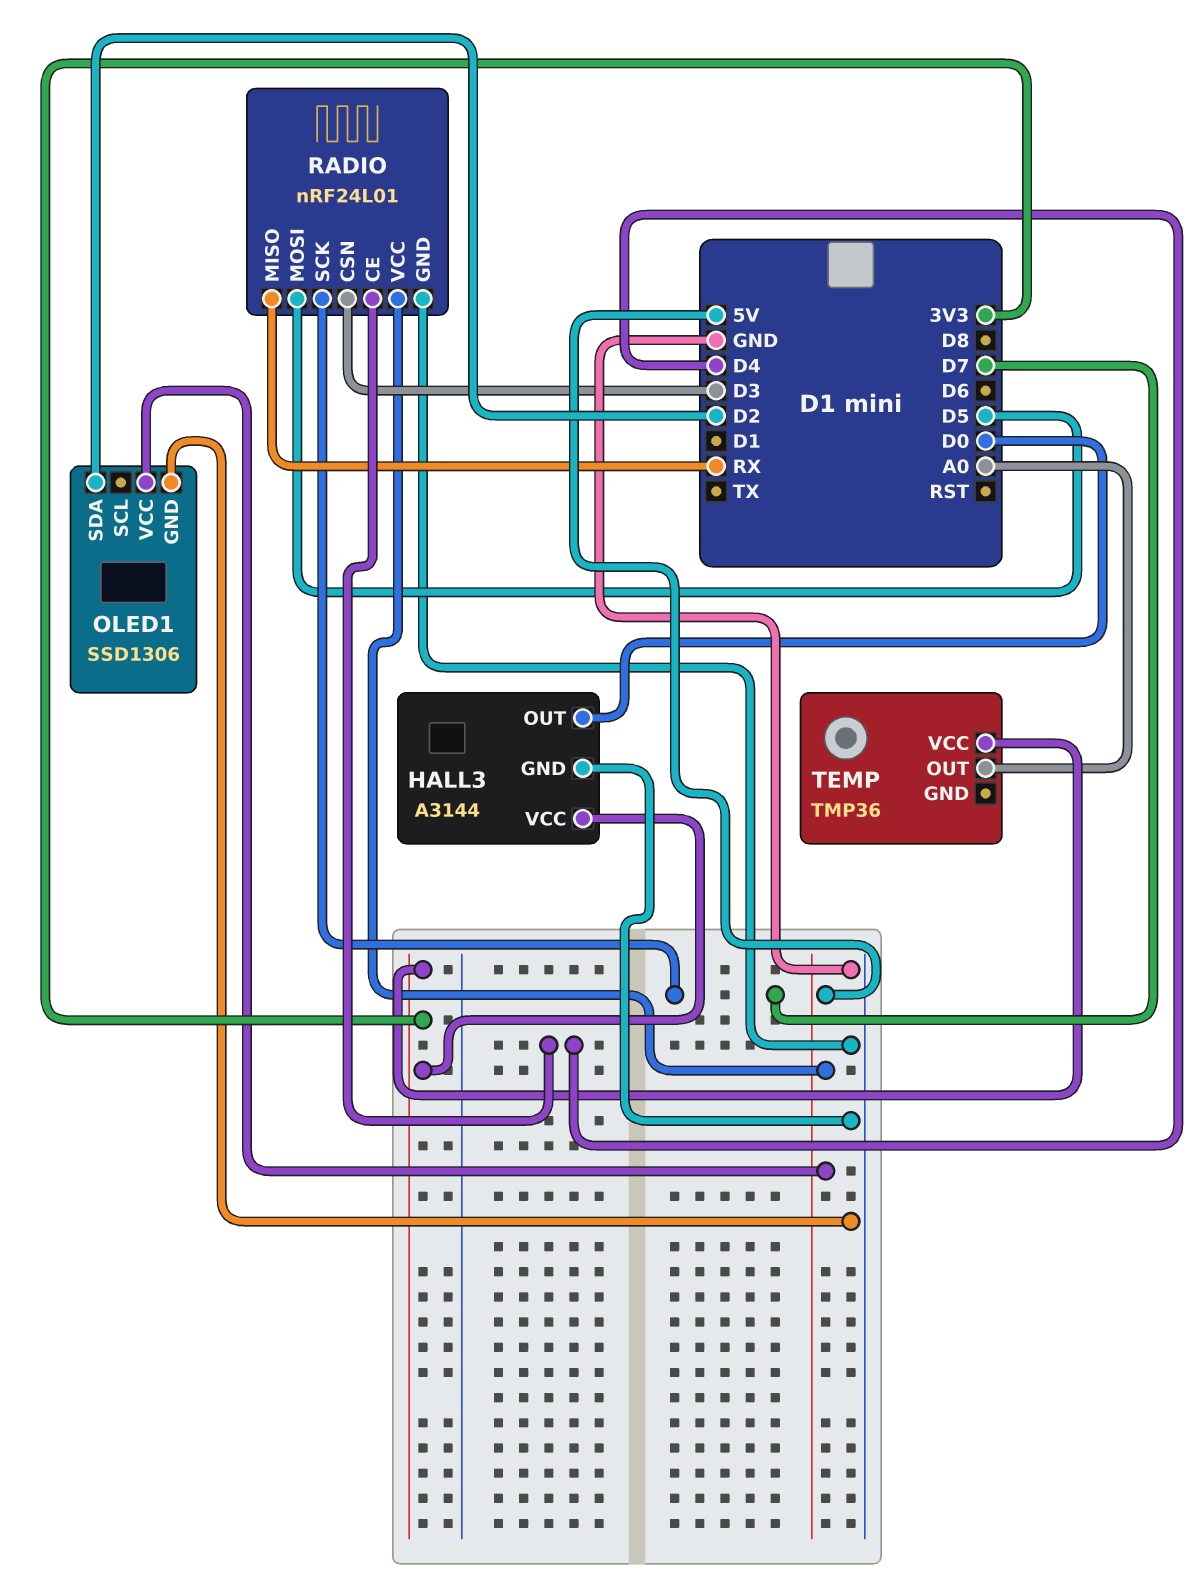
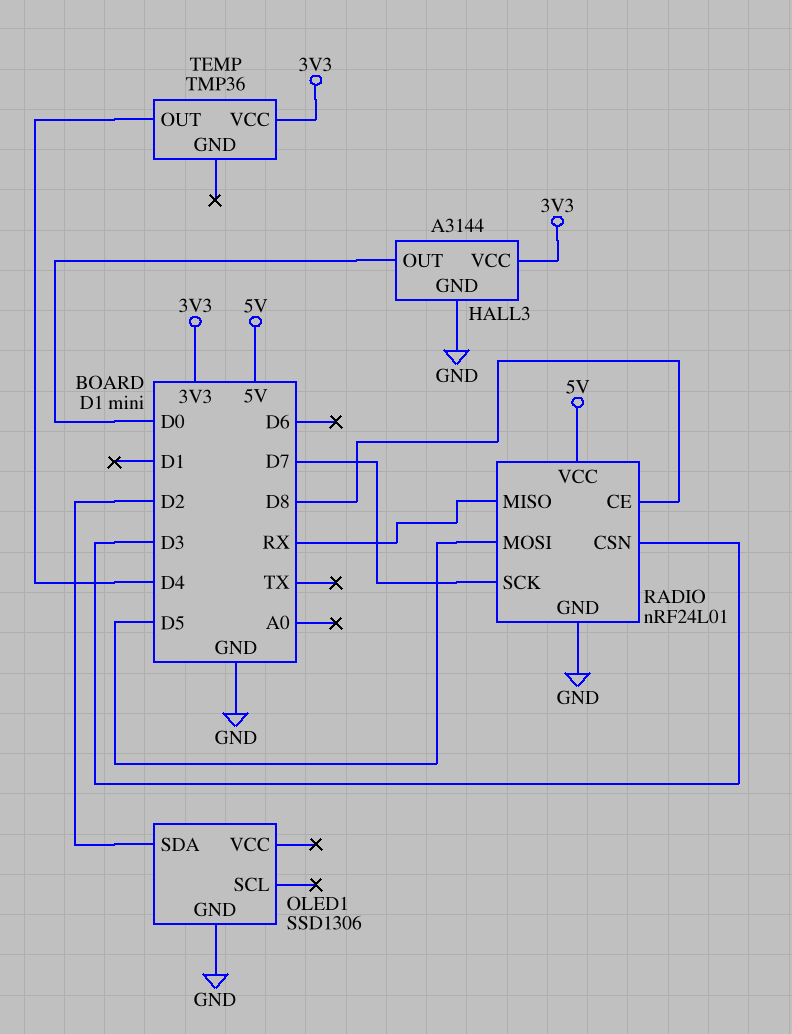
OLED1 pin VCC: 5V -> none
RADIO pin CE: D4 -> D8
TEMP pin OUT: A0 -> D4

